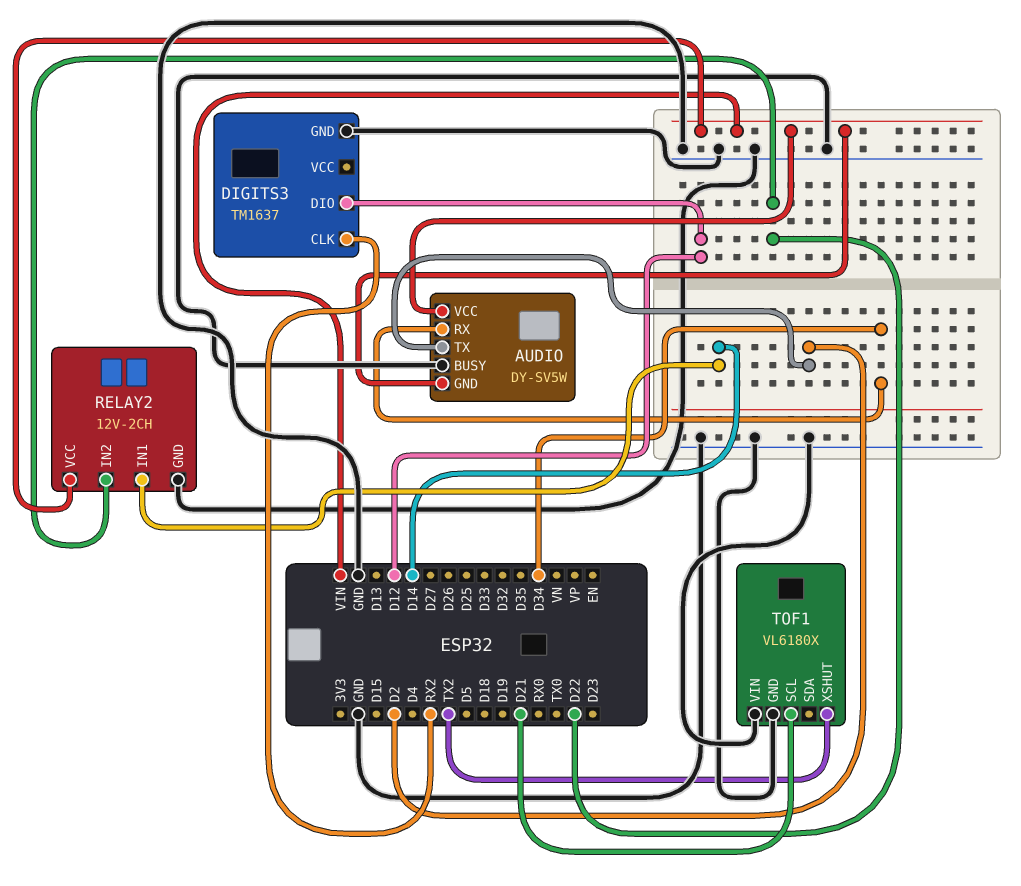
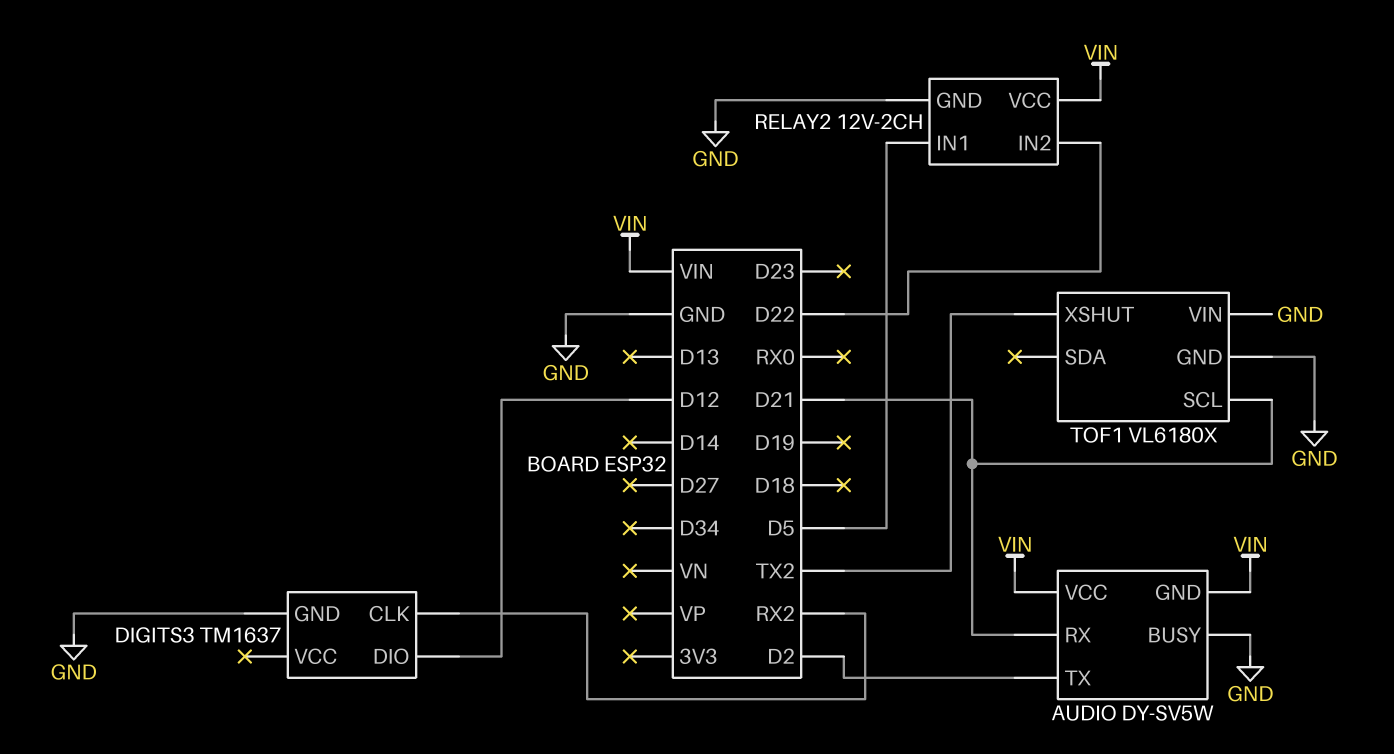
AUDIO pin RX: D34 -> D21
RELAY2 pin IN1: D14 -> D5

